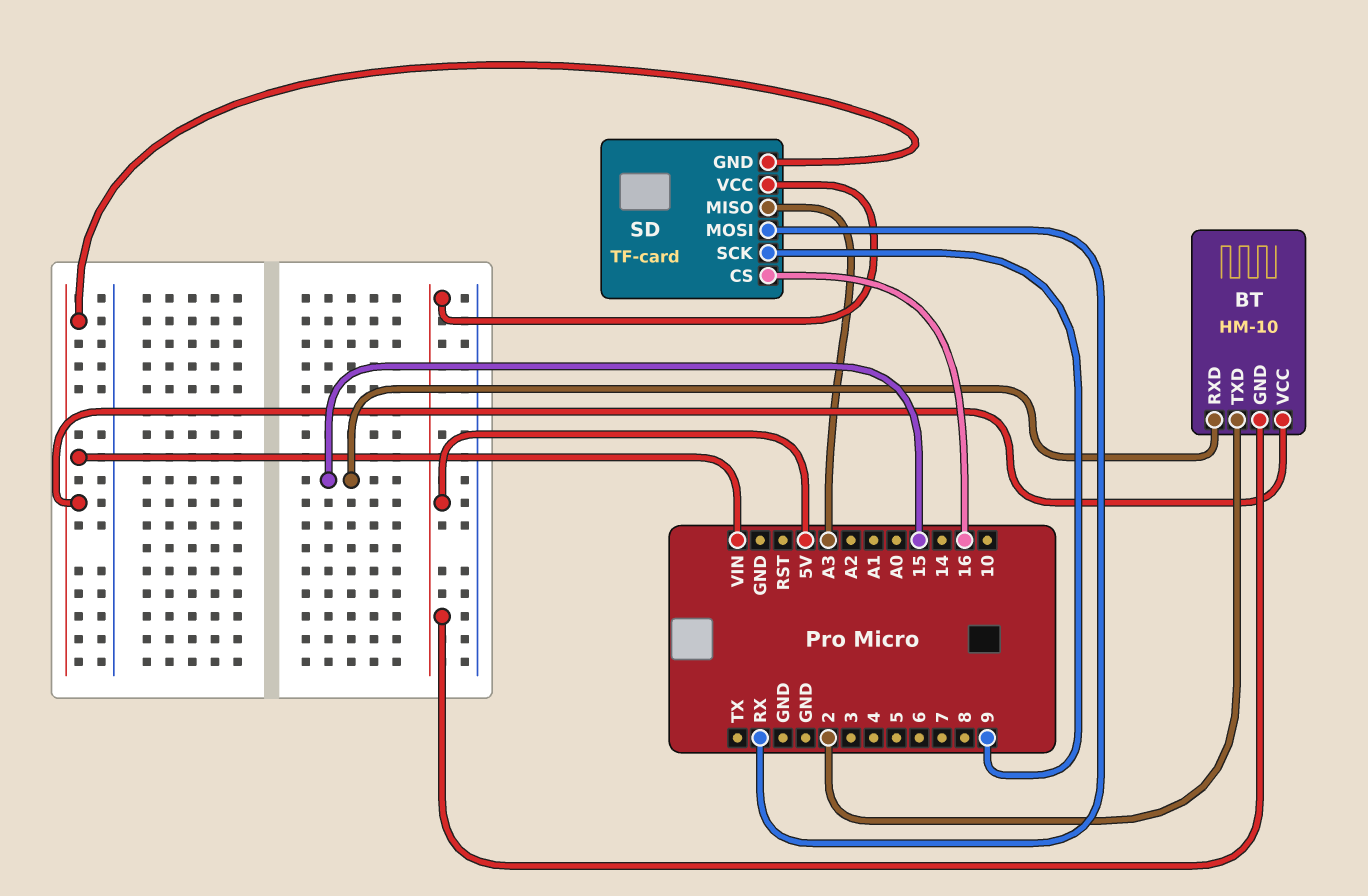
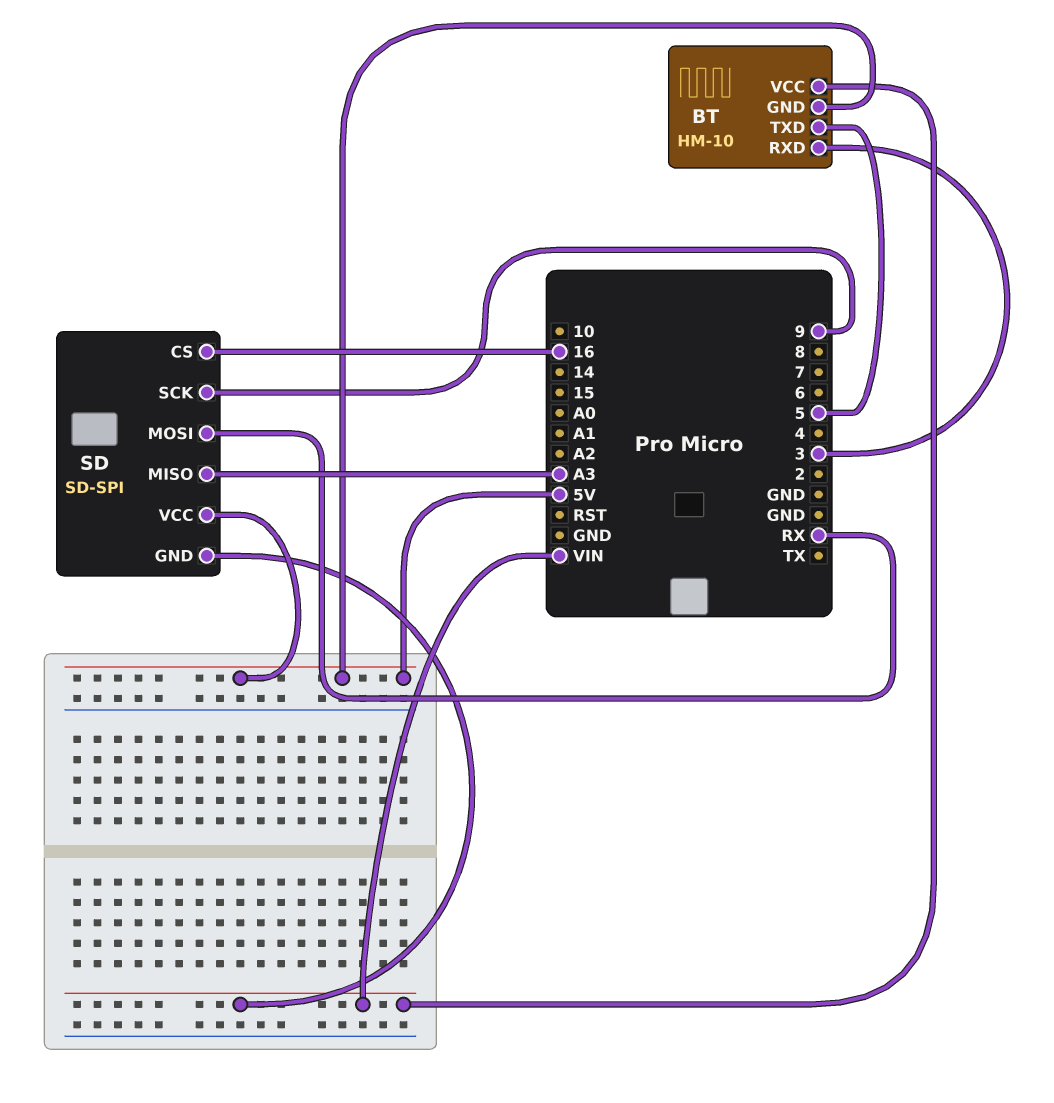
BT pin RXD: 15 -> 3
BT pin TXD: 2 -> 5
SD: TF-card -> SD-SPI

